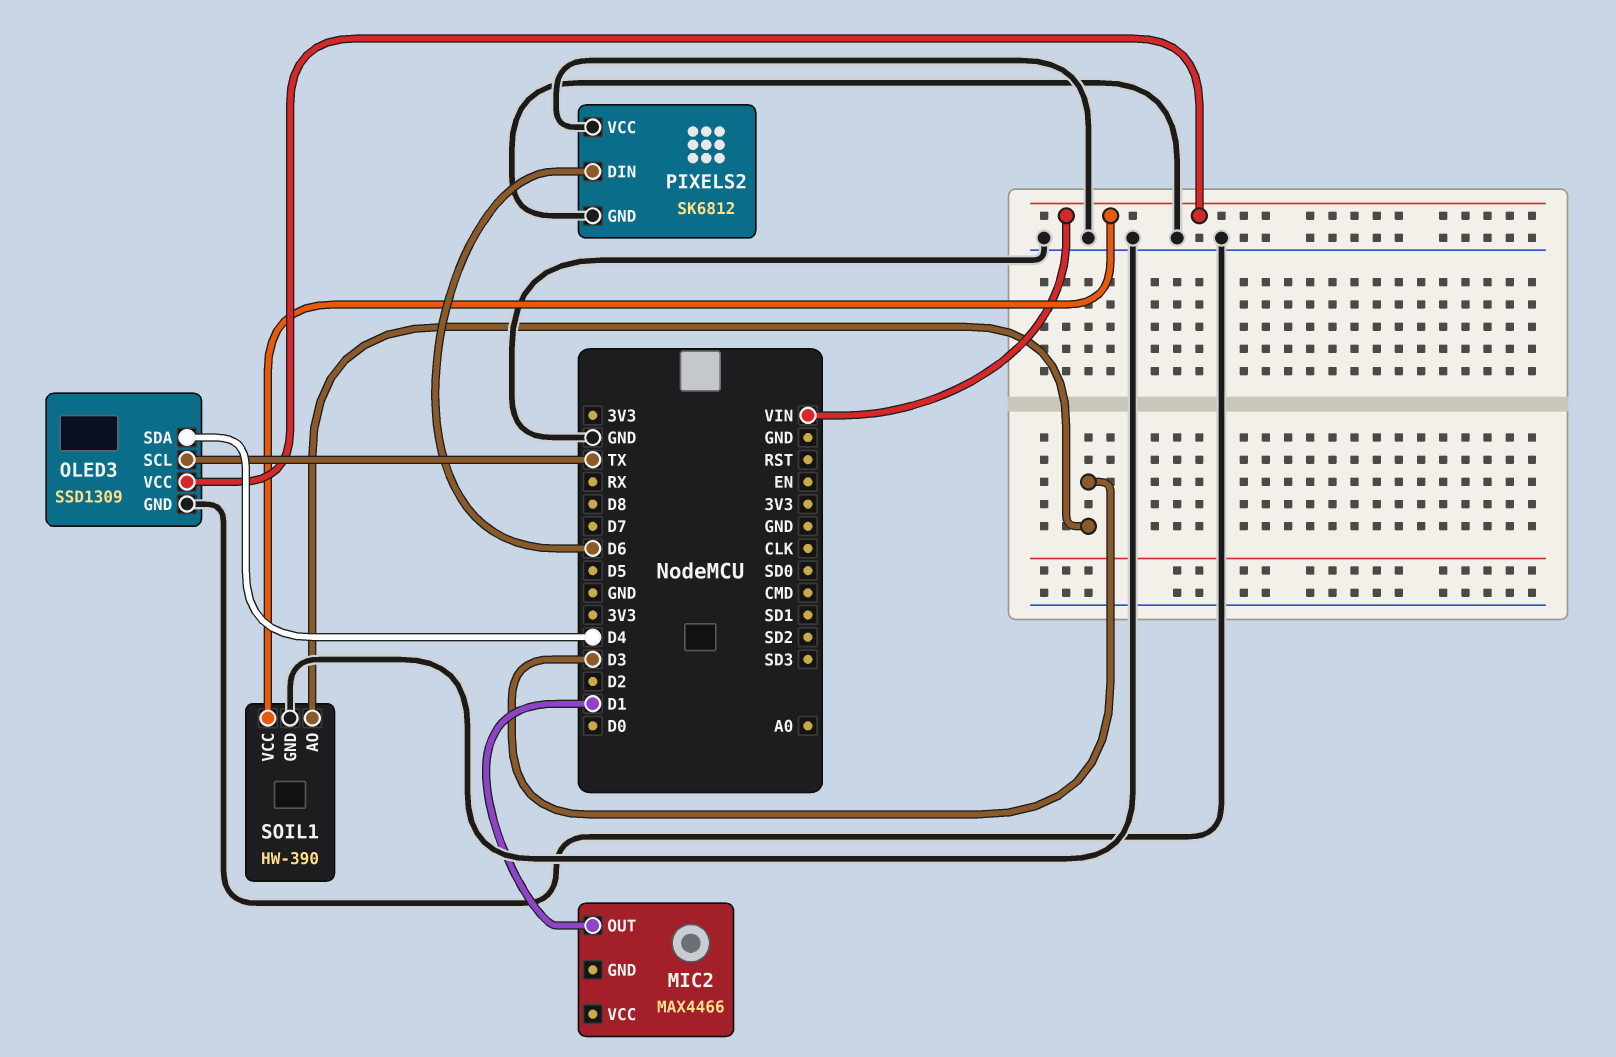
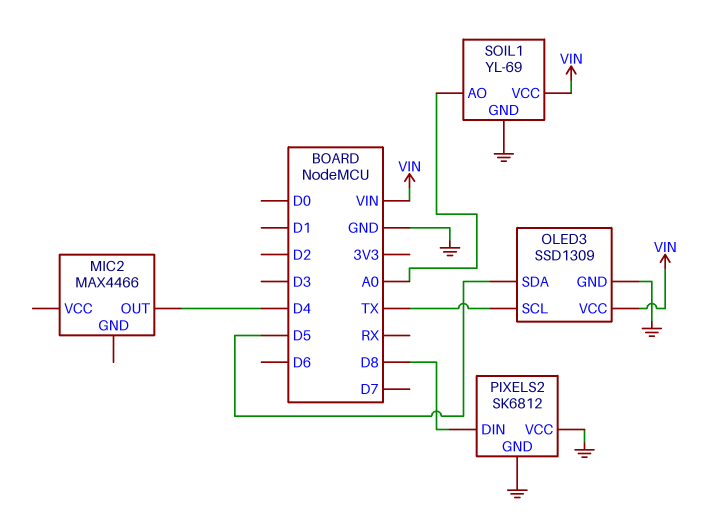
MIC2 pin OUT: D1 -> D4
OLED3 pin SDA: D4 -> D5
PIXELS2 pin DIN: D6 -> D8
SOIL1: HW-390 -> YL-69
SOIL1 pin AO: D3 -> A0

